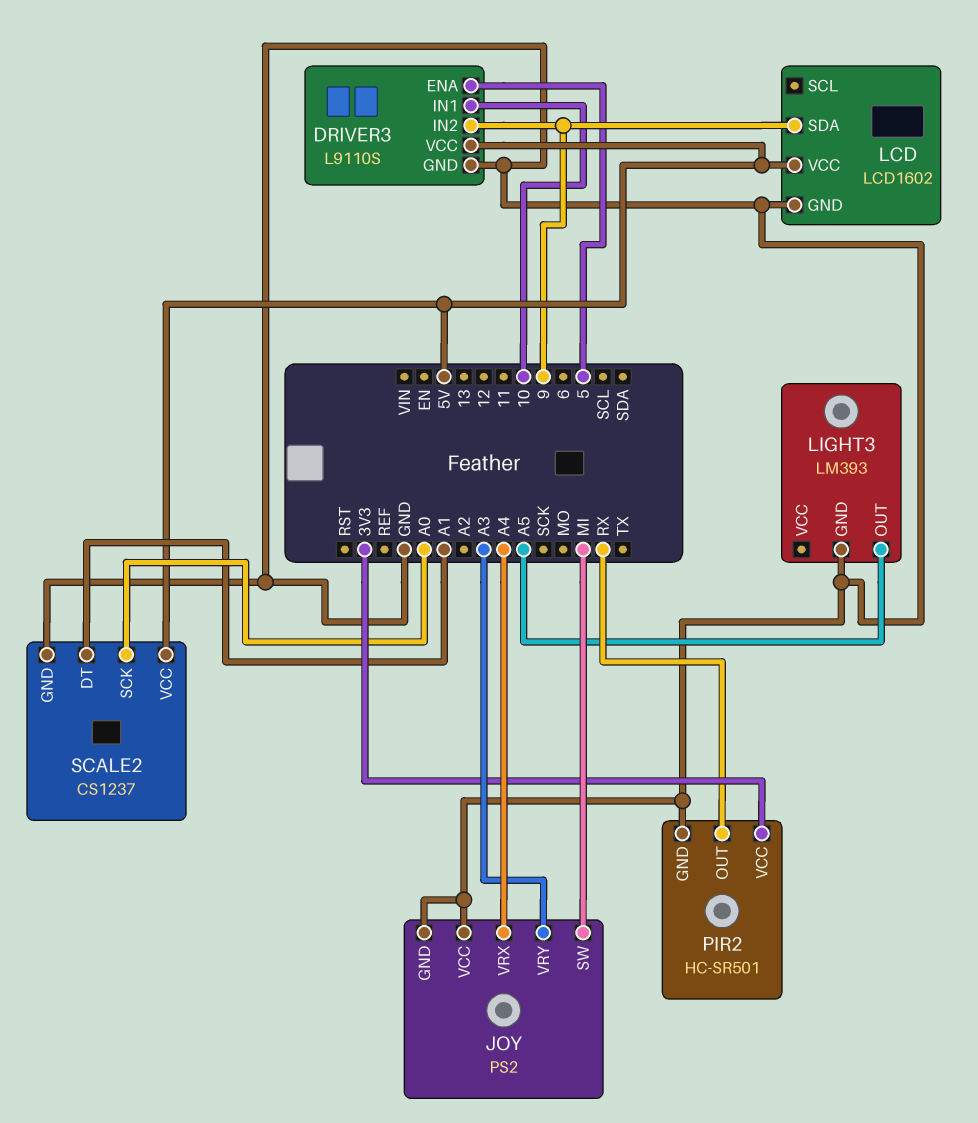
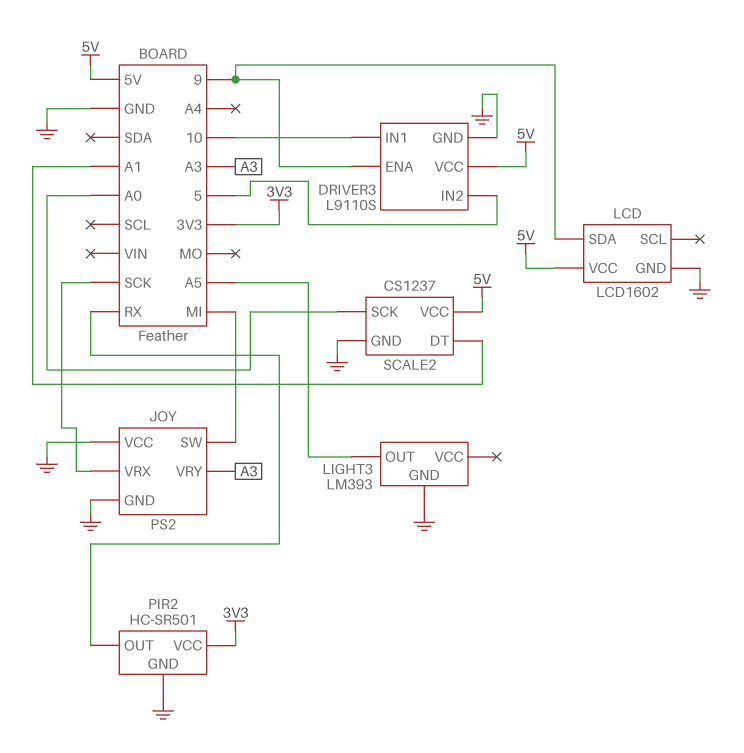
DRIVER3 pin ENA: 5 -> 9
DRIVER3 pin IN2: 9 -> 5
JOY pin VRX: A4 -> SCK

